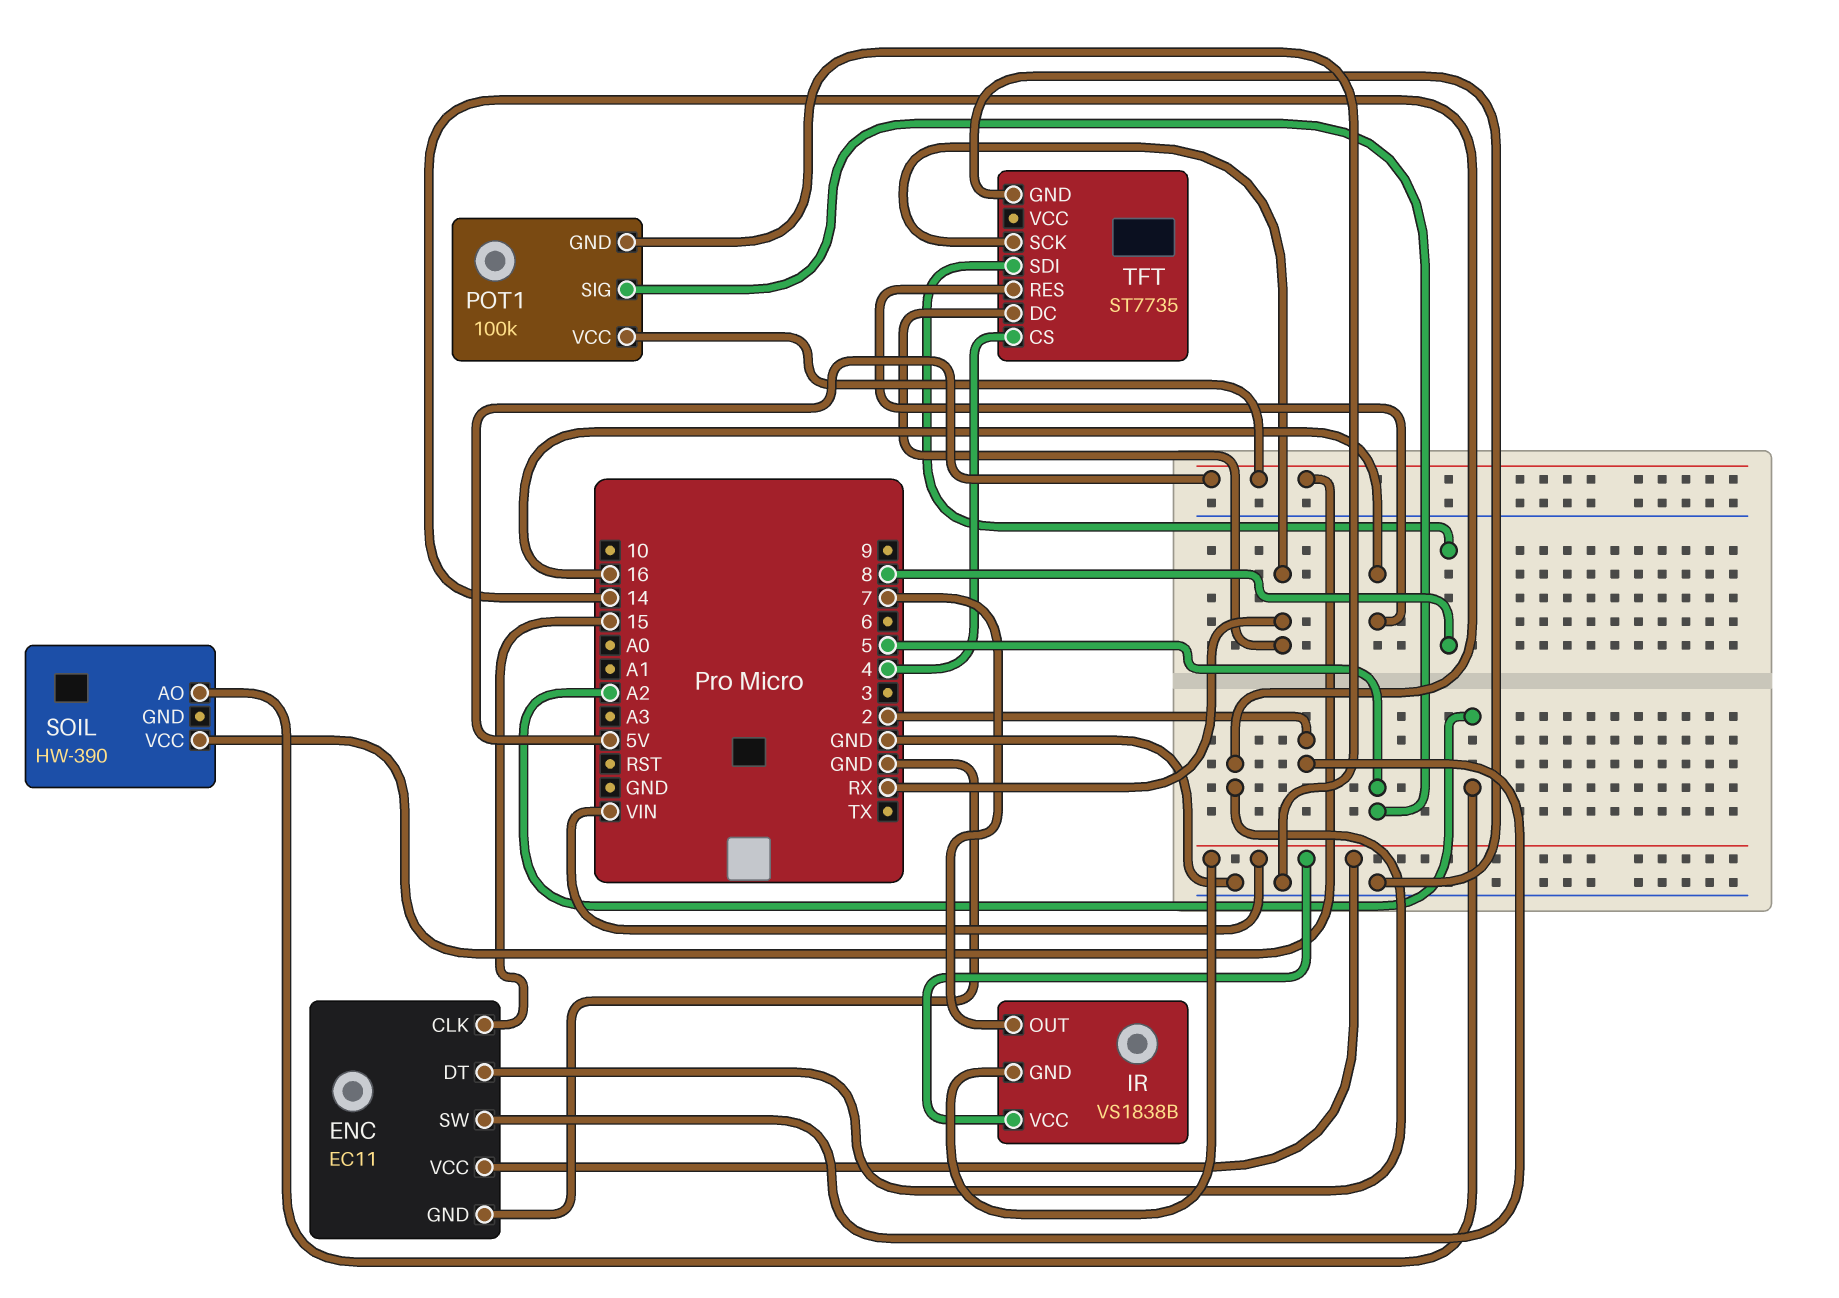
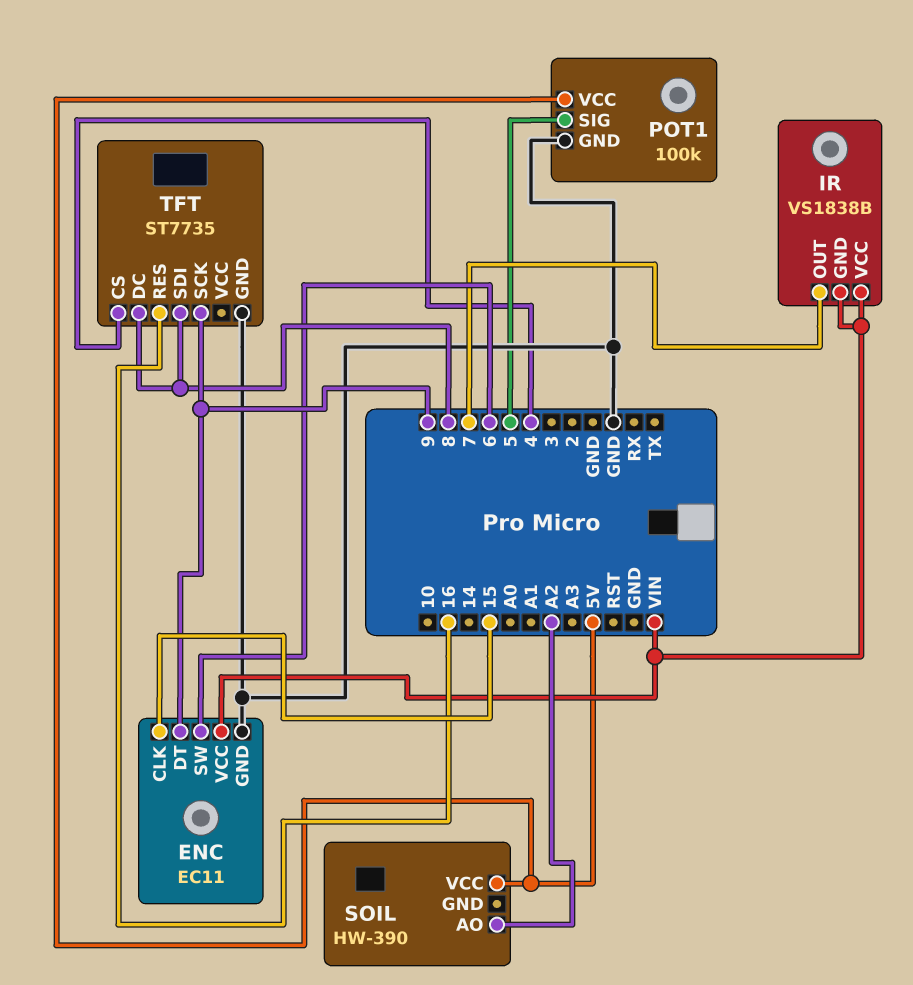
ENC pin DT: 14 -> 9
ENC pin SW: 2 -> 6
TFT pin DC: RX -> 8
TFT pin SCK: RX -> 9

